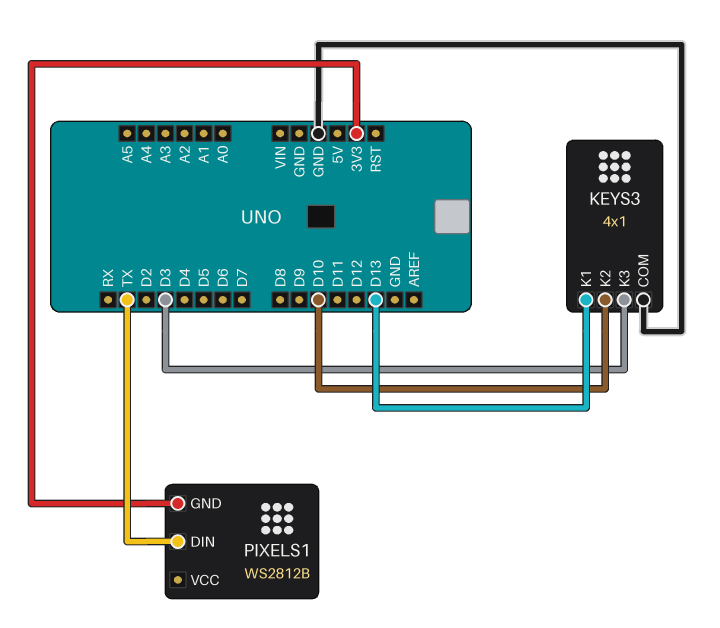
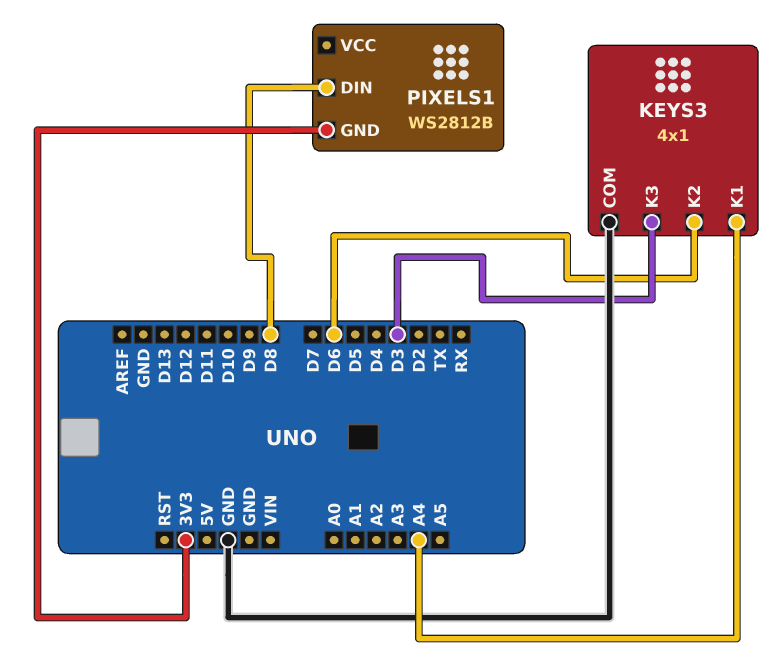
KEYS3 pin K1: D13 -> A4
KEYS3 pin K2: D10 -> D6
PIXELS1 pin DIN: TX -> D8

